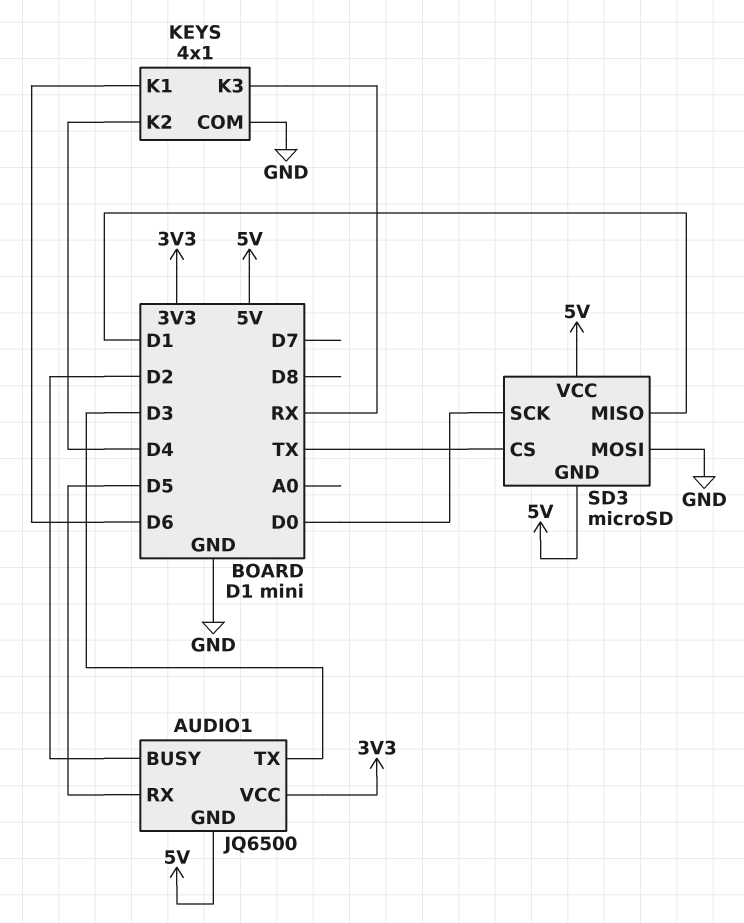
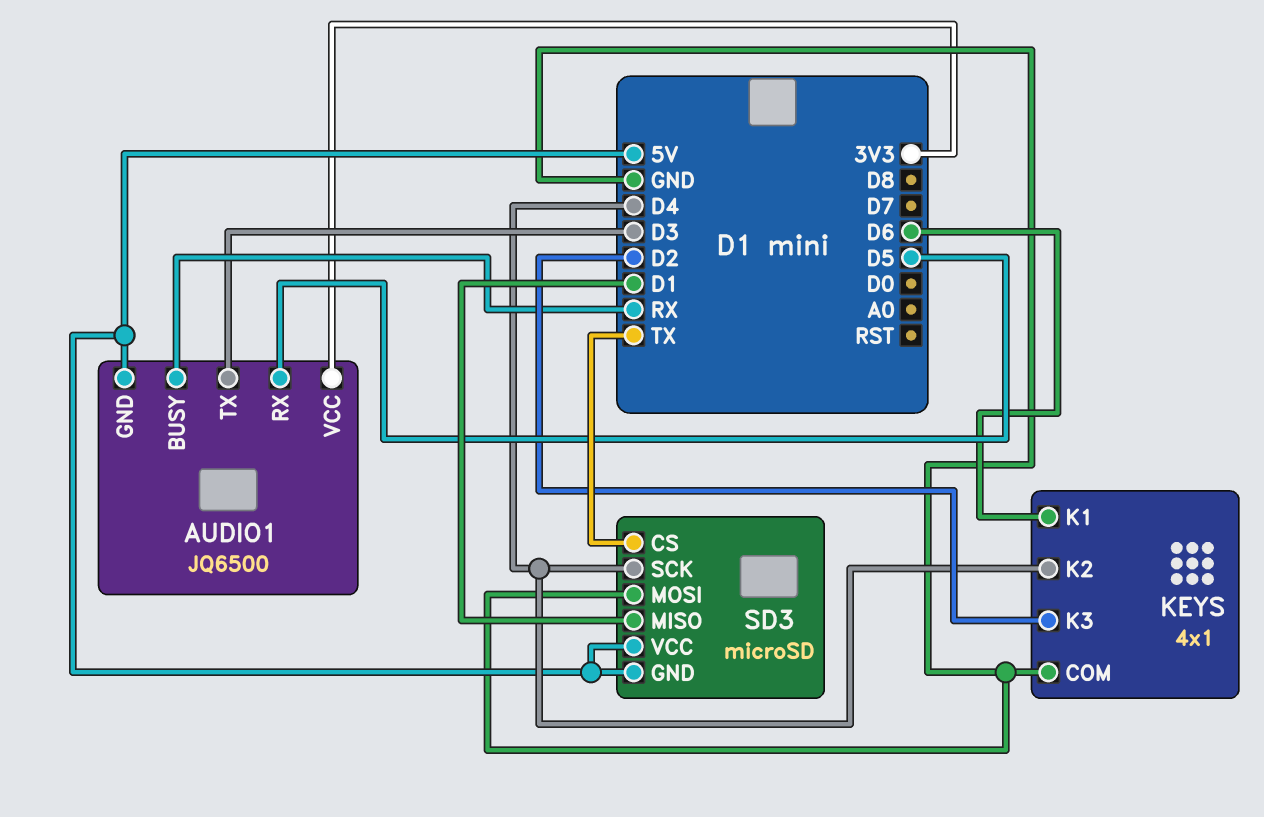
AUDIO1 pin BUSY: D2 -> RX
KEYS pin K3: RX -> D2
SD3 pin SCK: D0 -> D4

